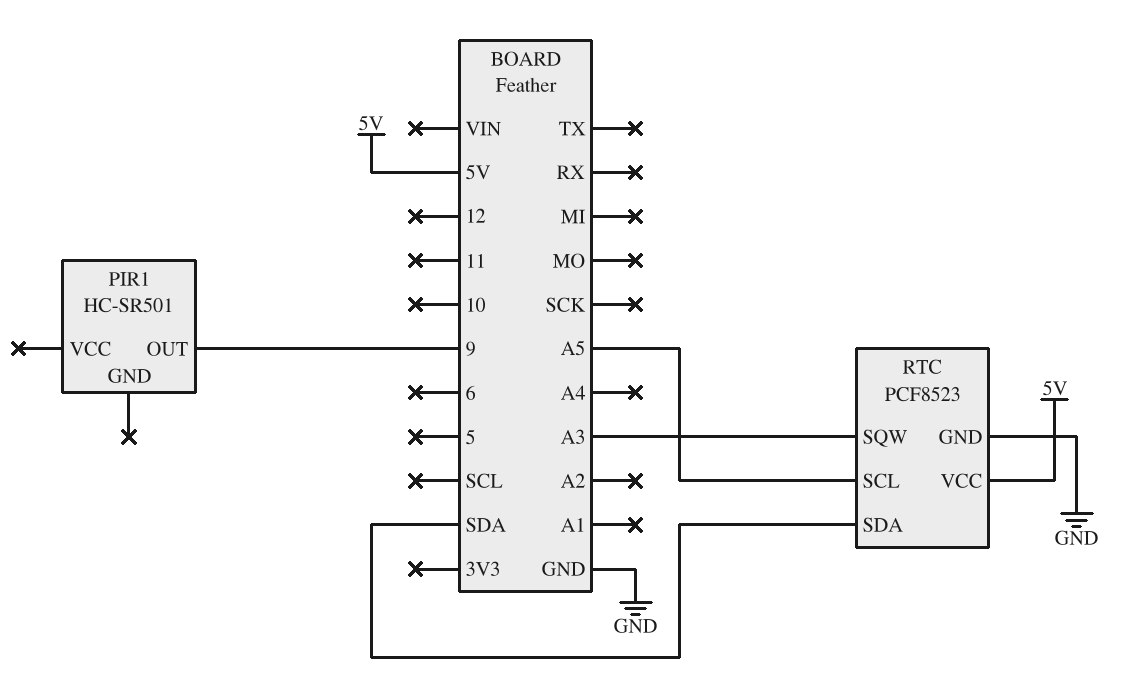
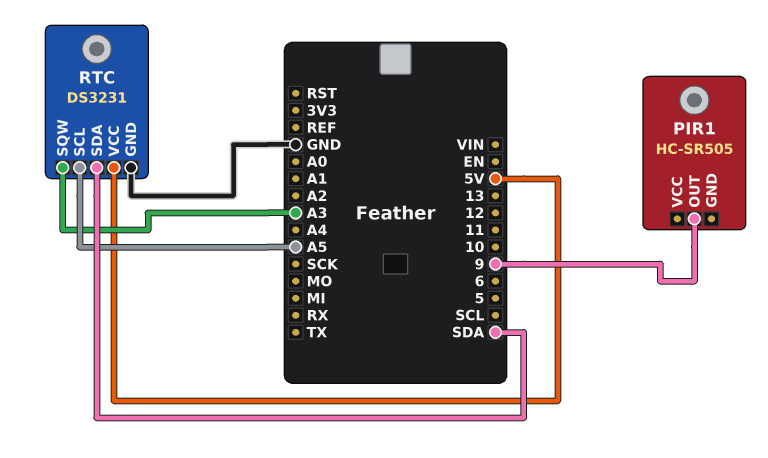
PIR1: HC-SR501 -> HC-SR505
RTC: PCF8523 -> DS3231

